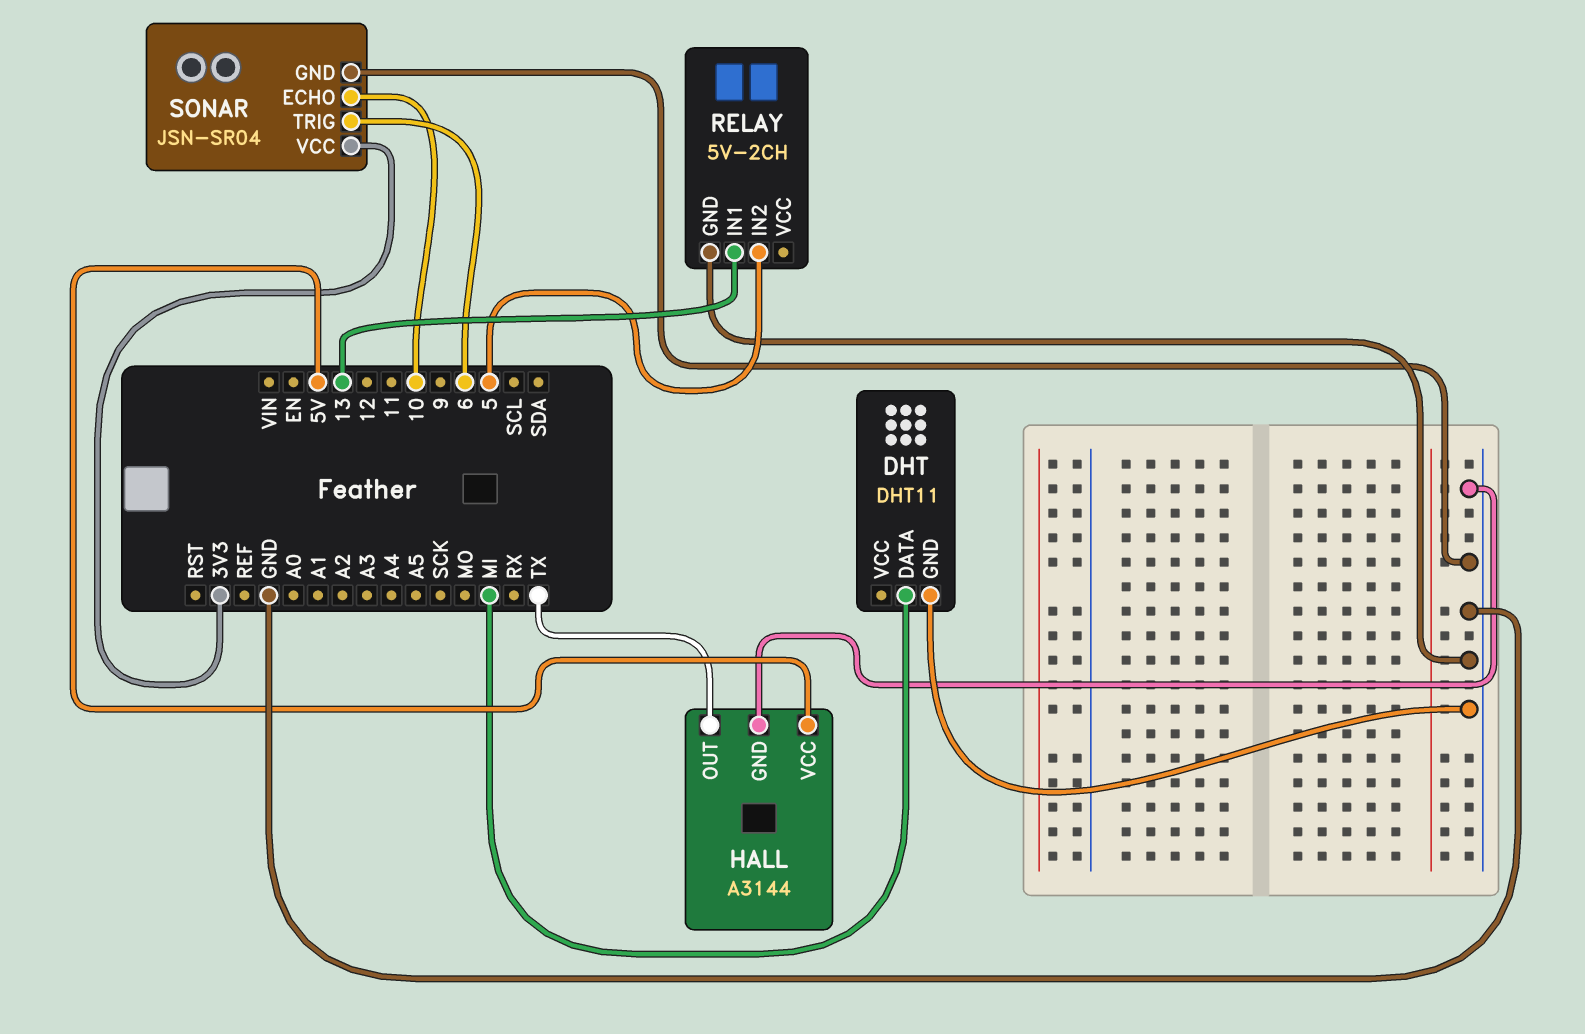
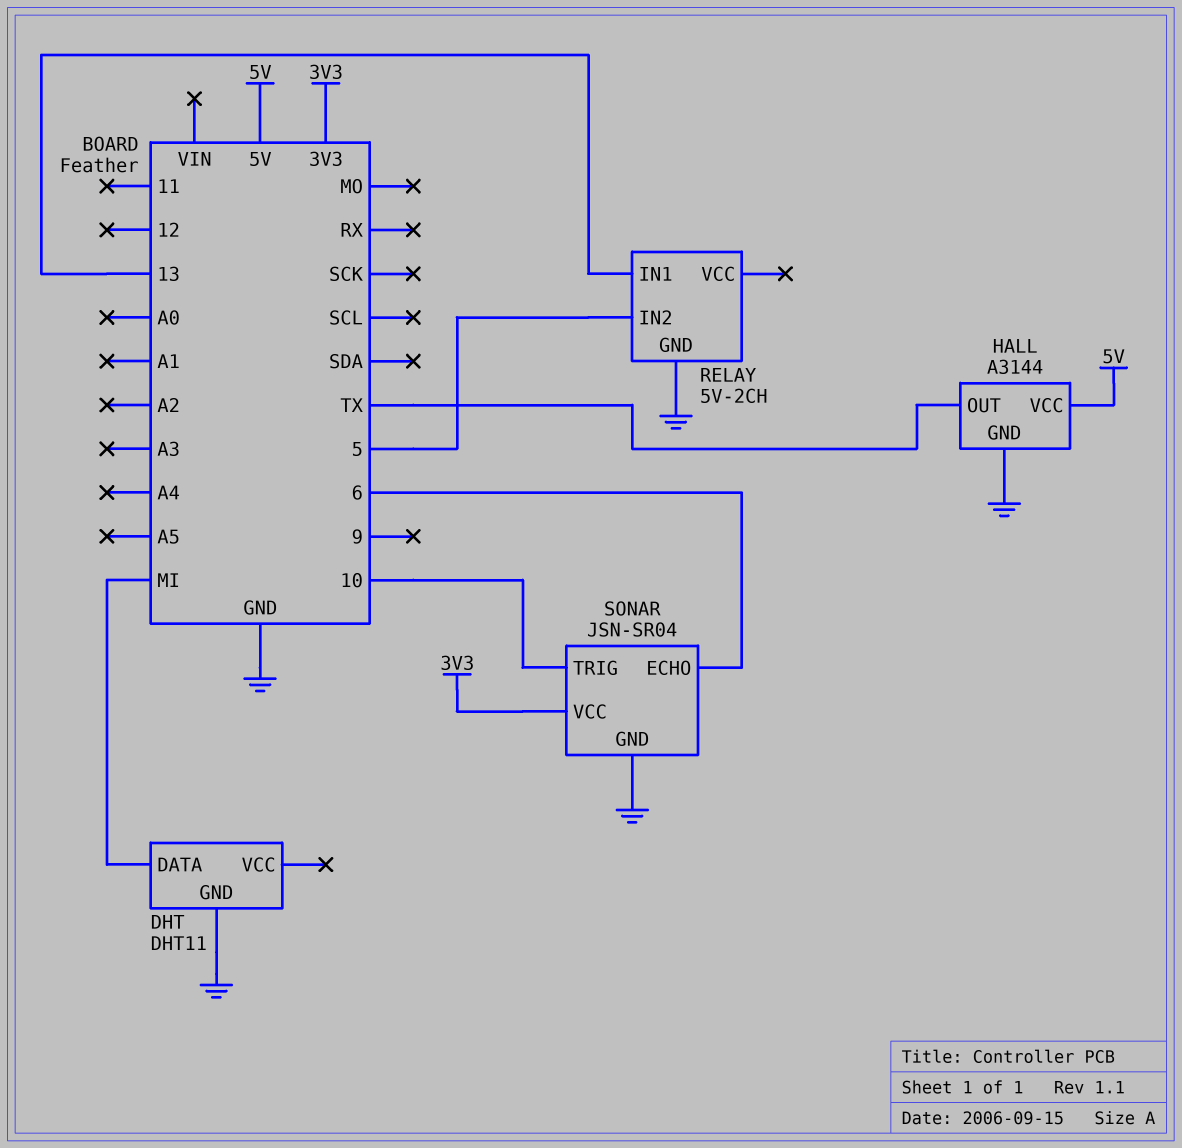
SONAR pin ECHO: 10 -> 6
SONAR pin TRIG: 6 -> 10

